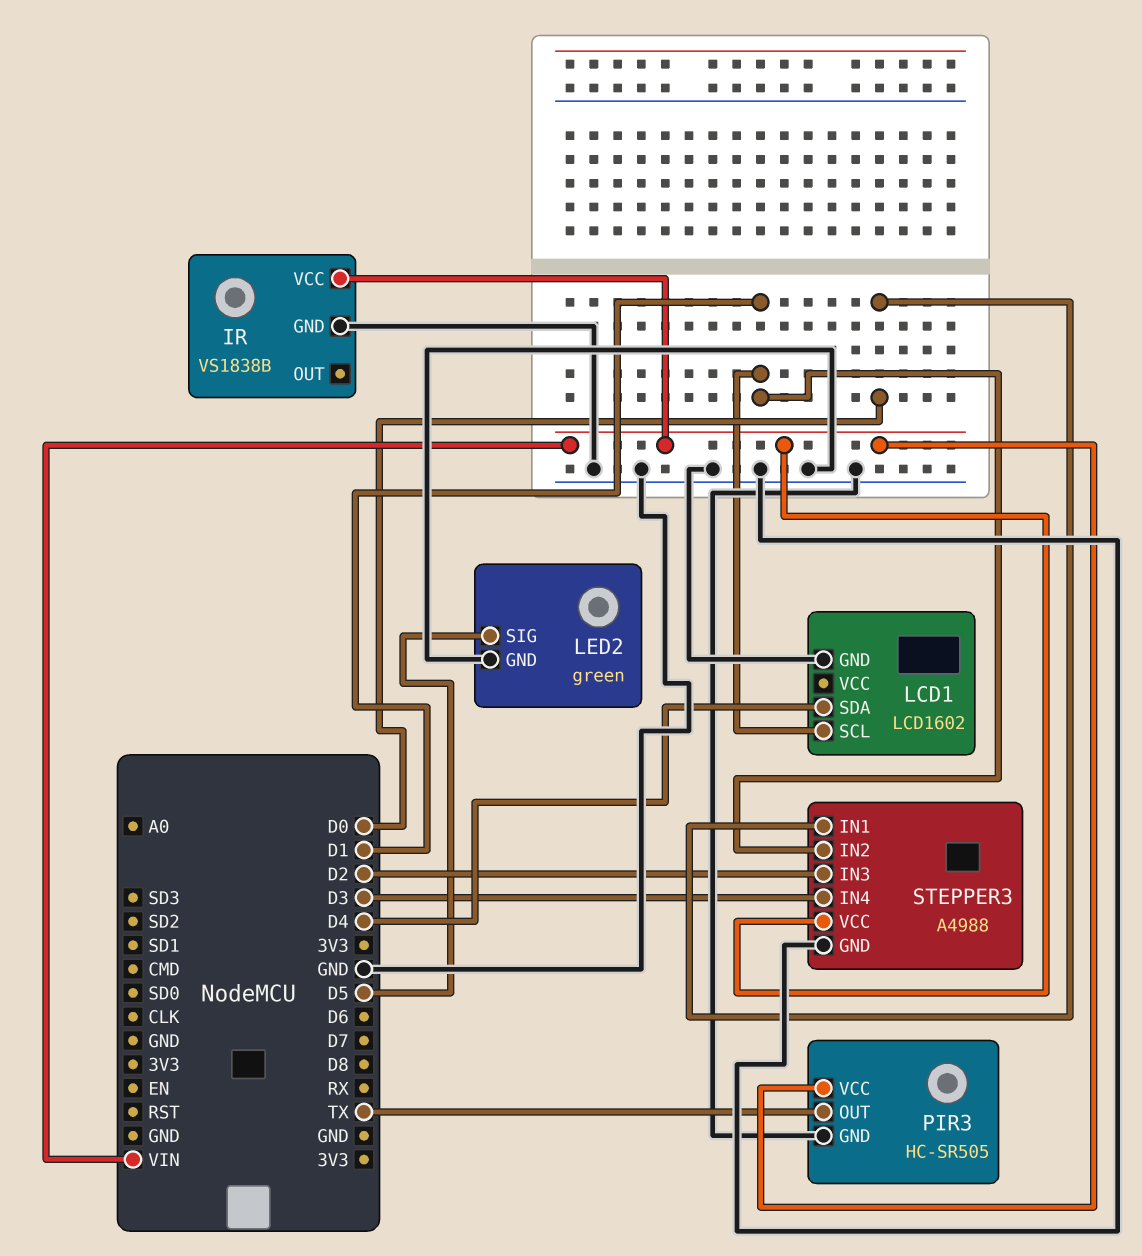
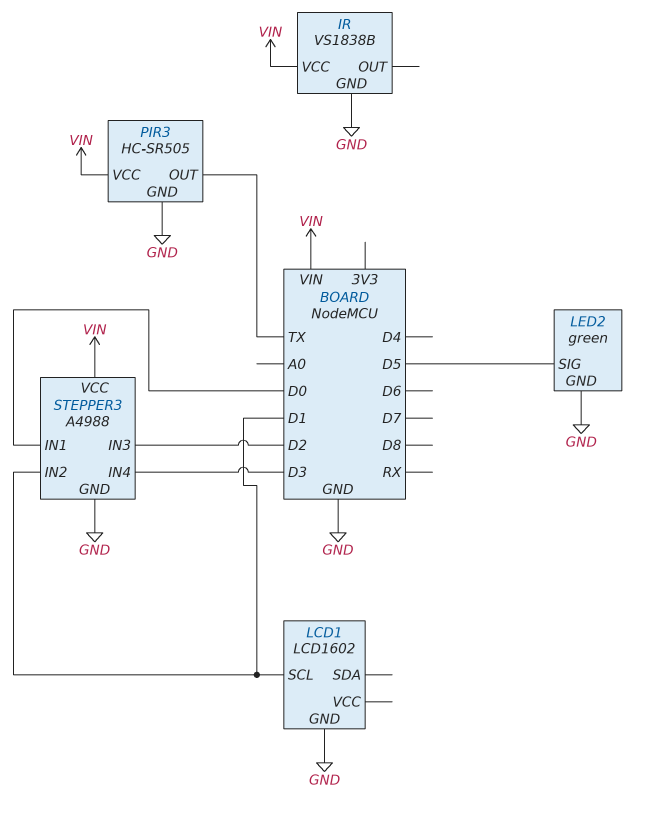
LCD1 pin SDA: D4 -> none

